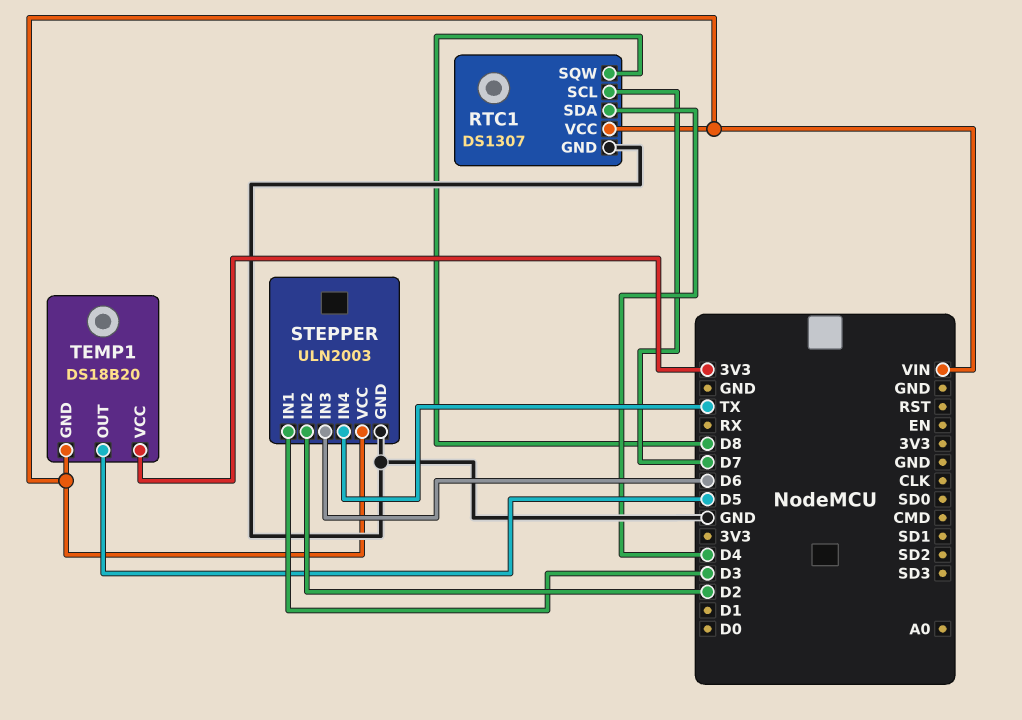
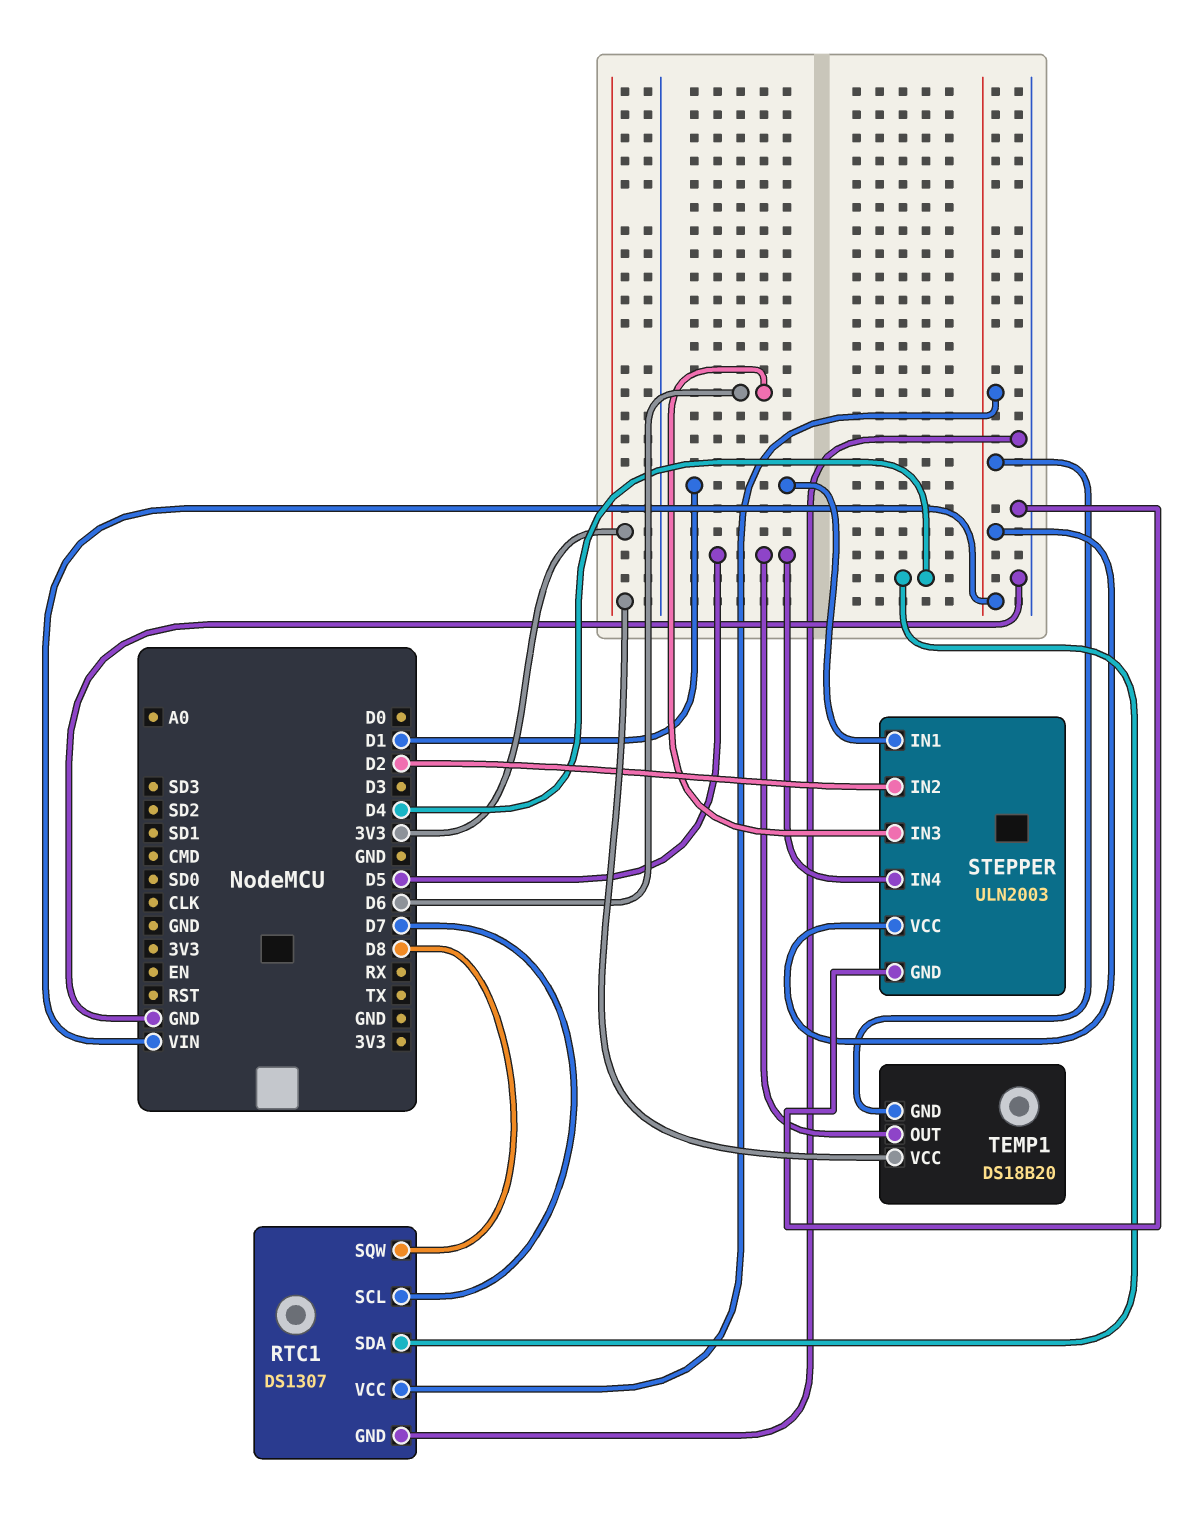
STEPPER pin IN1: D3 -> D1
STEPPER pin IN4: TX -> D5

